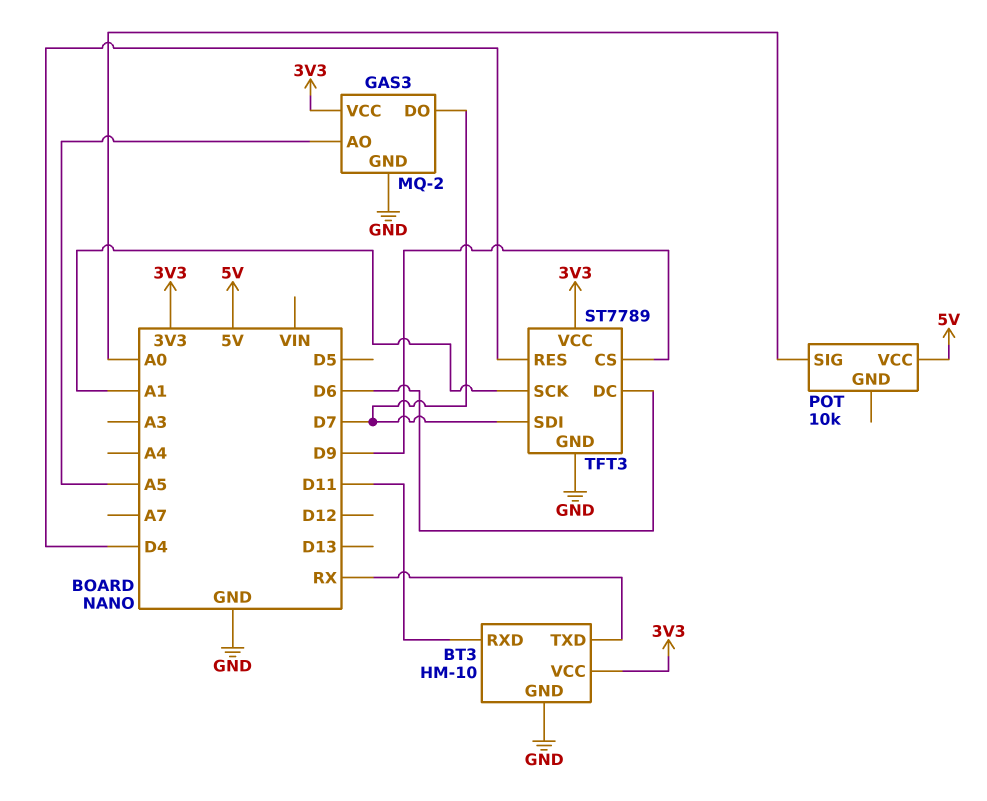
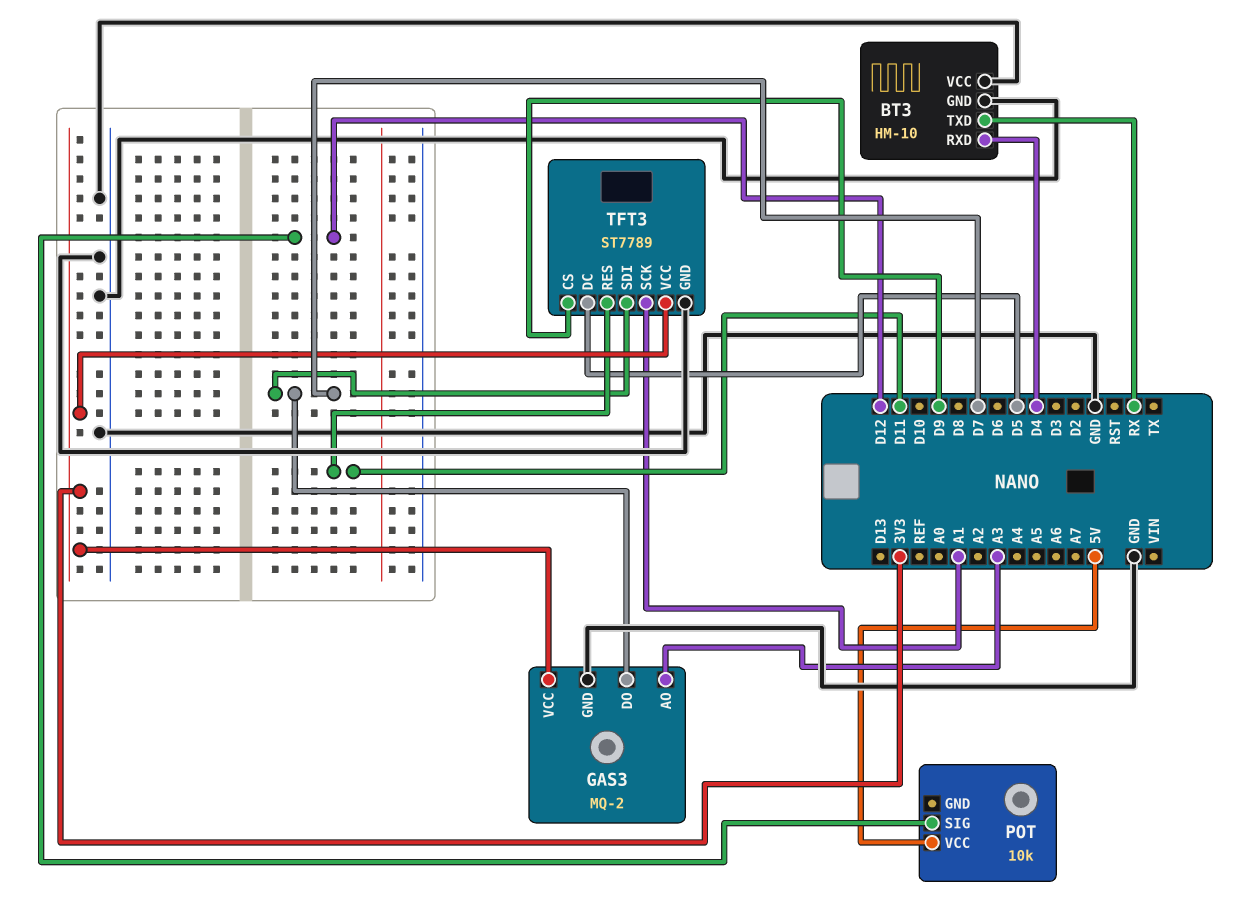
BT3 pin RXD: D11 -> D4
BT3 pin VCC: 3V3 -> GND
GAS3 pin AO: A5 -> A3
POT pin SIG: A0 -> D12
TFT3 pin DC: D6 -> D5
TFT3 pin RES: D4 -> D11

